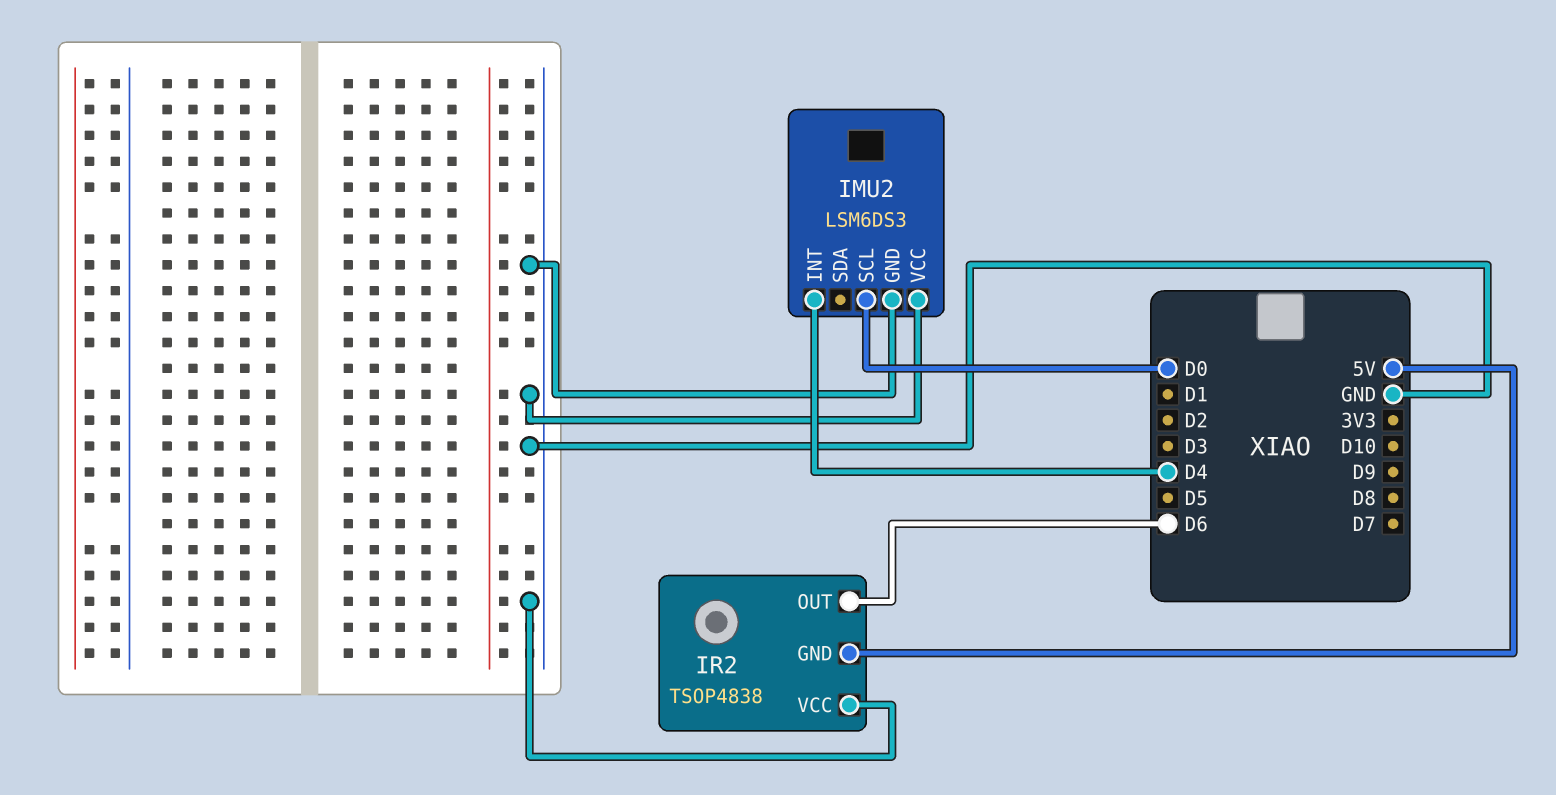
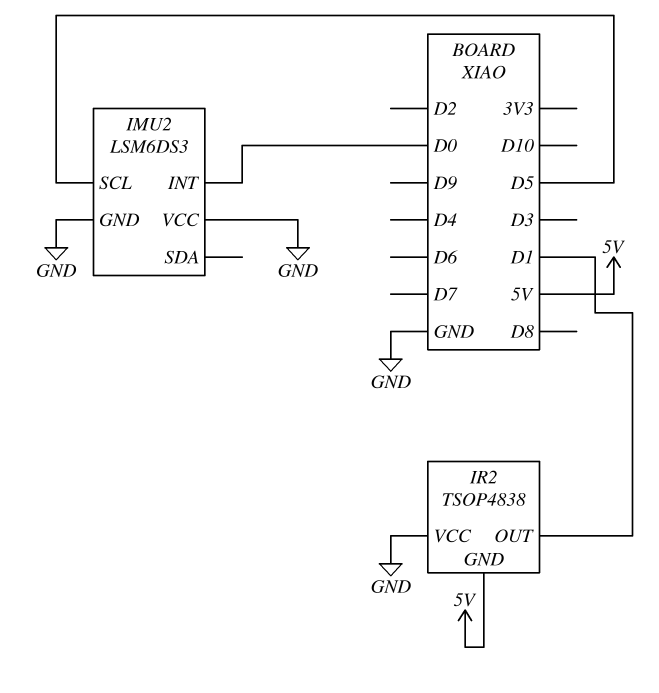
IMU2 pin INT: D4 -> D0
IMU2 pin SCL: D0 -> D5
IR2 pin OUT: D6 -> D1

